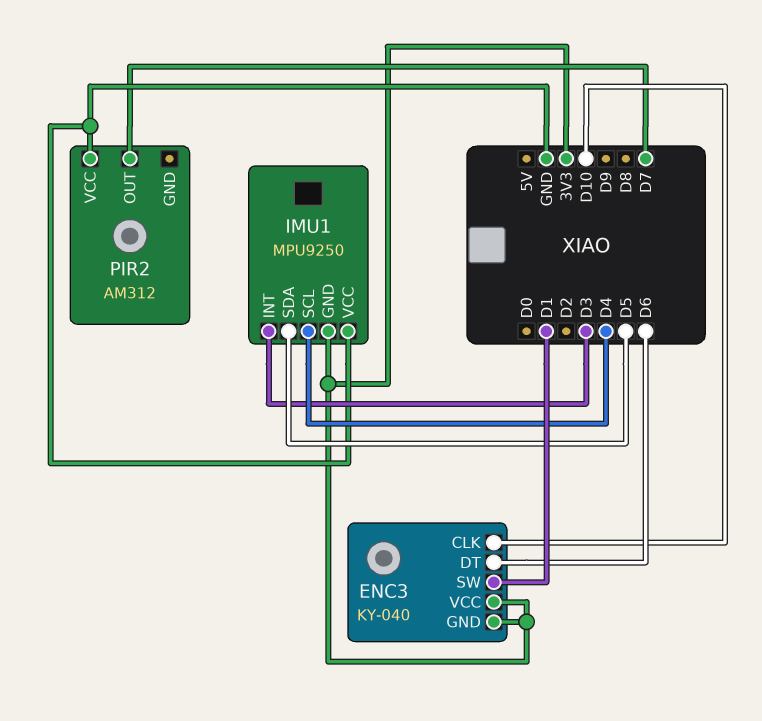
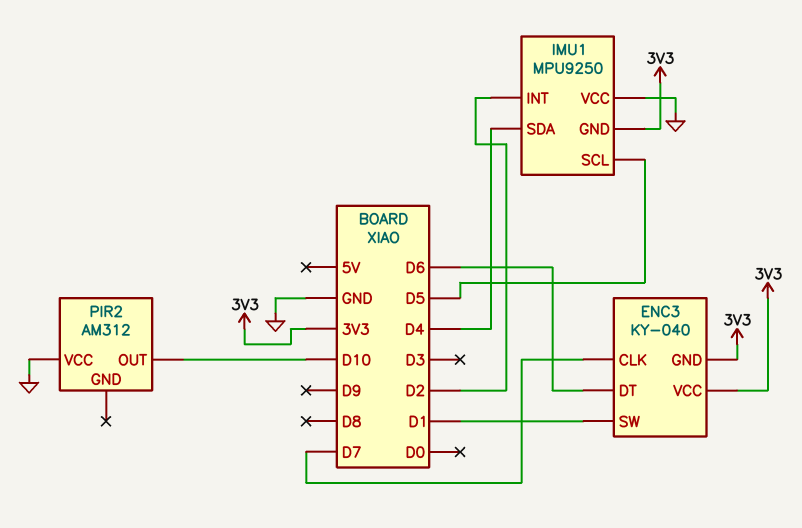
ENC3 pin CLK: D10 -> D7
IMU1 pin INT: D3 -> D2
IMU1 pin SCL: D4 -> D5
IMU1 pin SDA: D5 -> D4
PIR2 pin OUT: D7 -> D10

